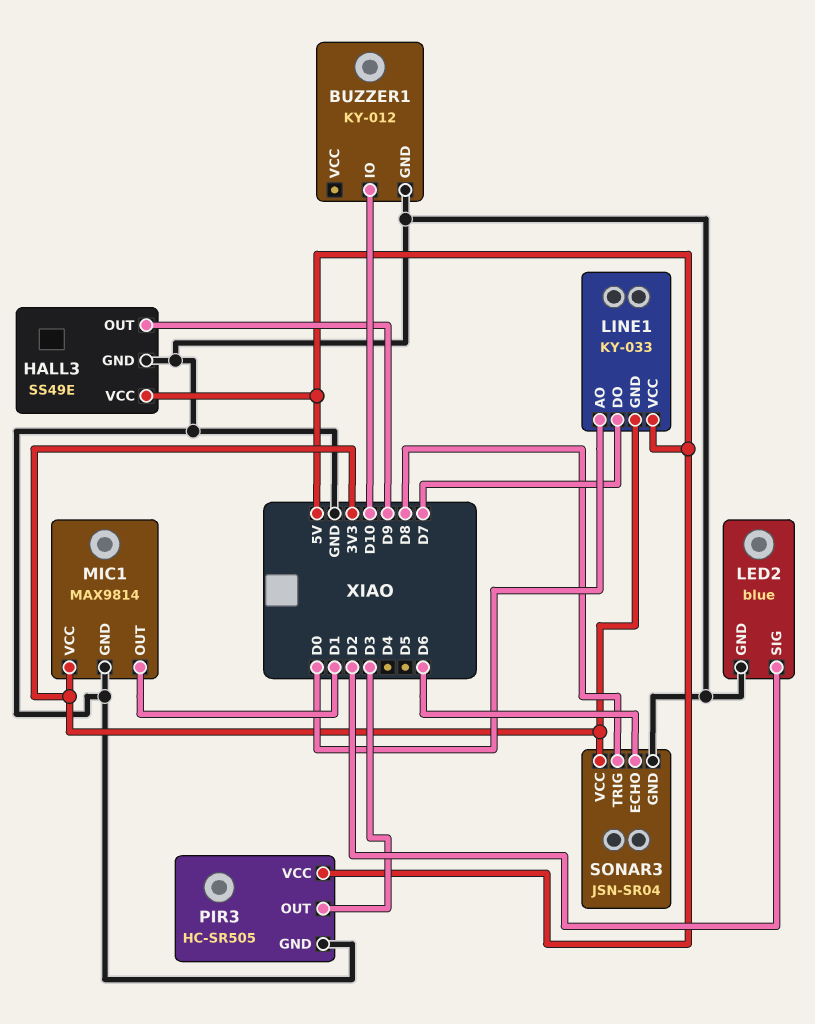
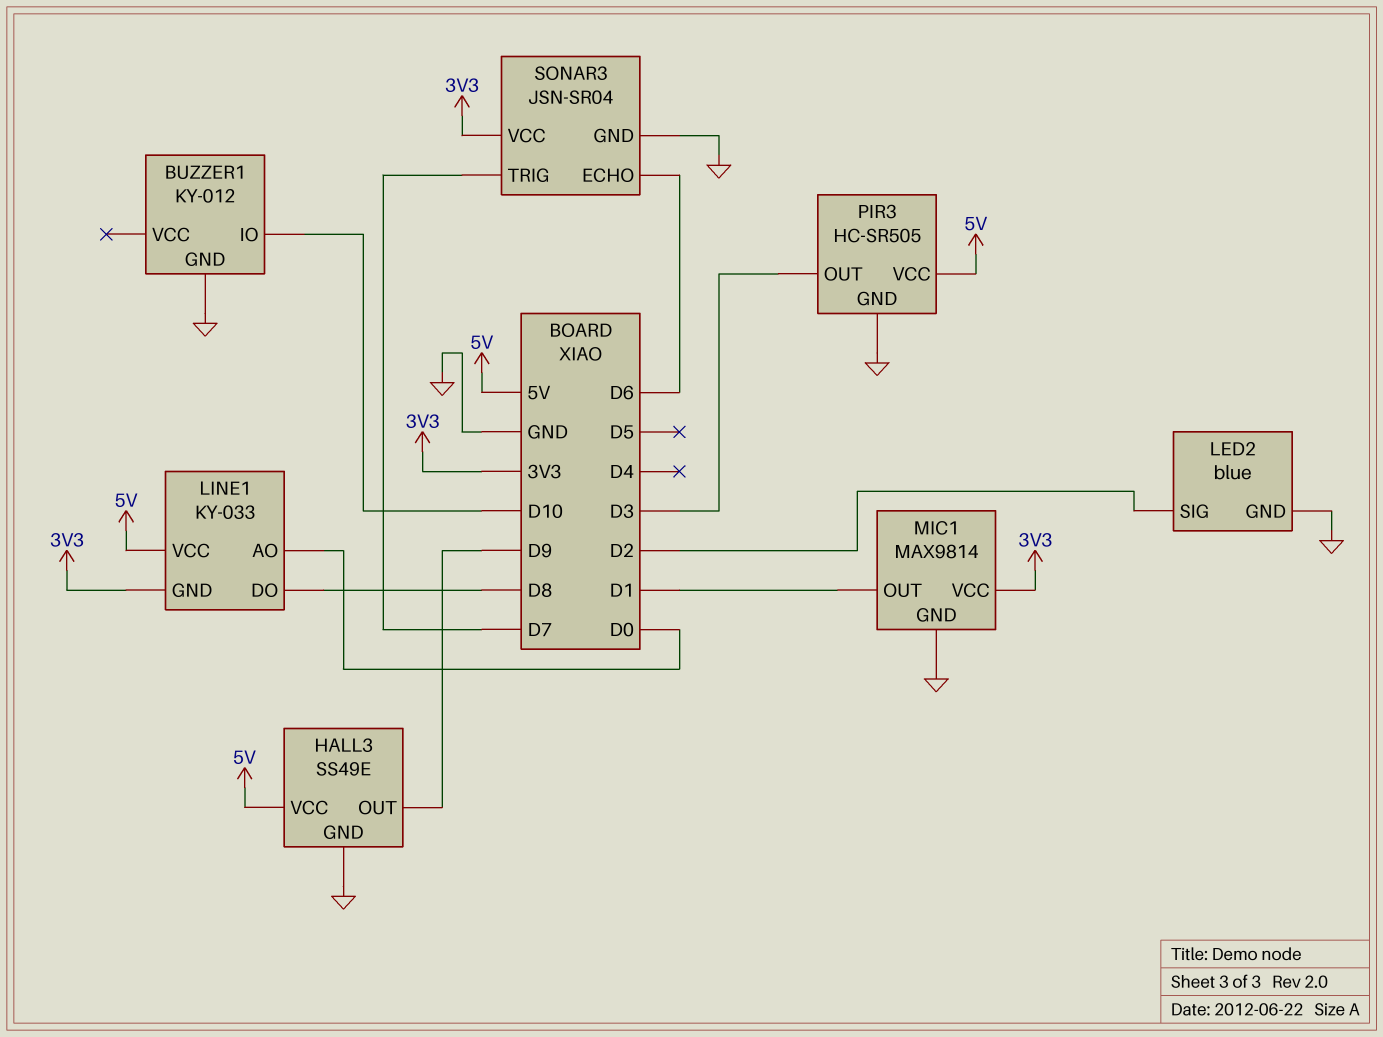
LINE1 pin DO: D7 -> D8
SONAR3 pin TRIG: D8 -> D7

